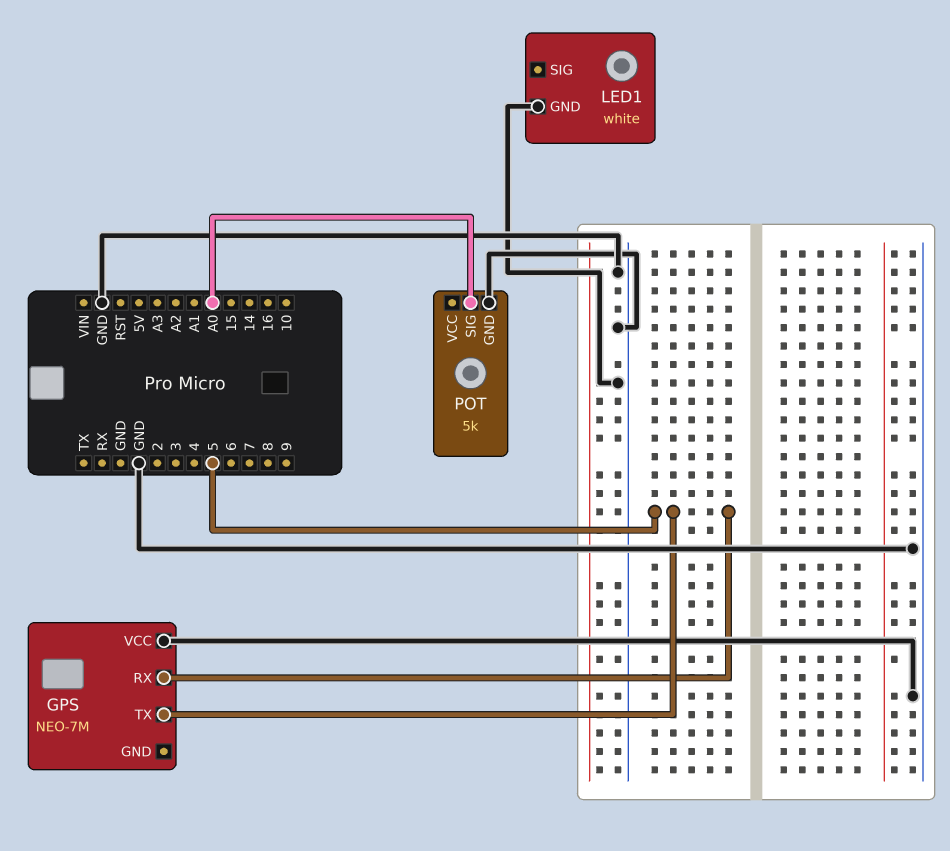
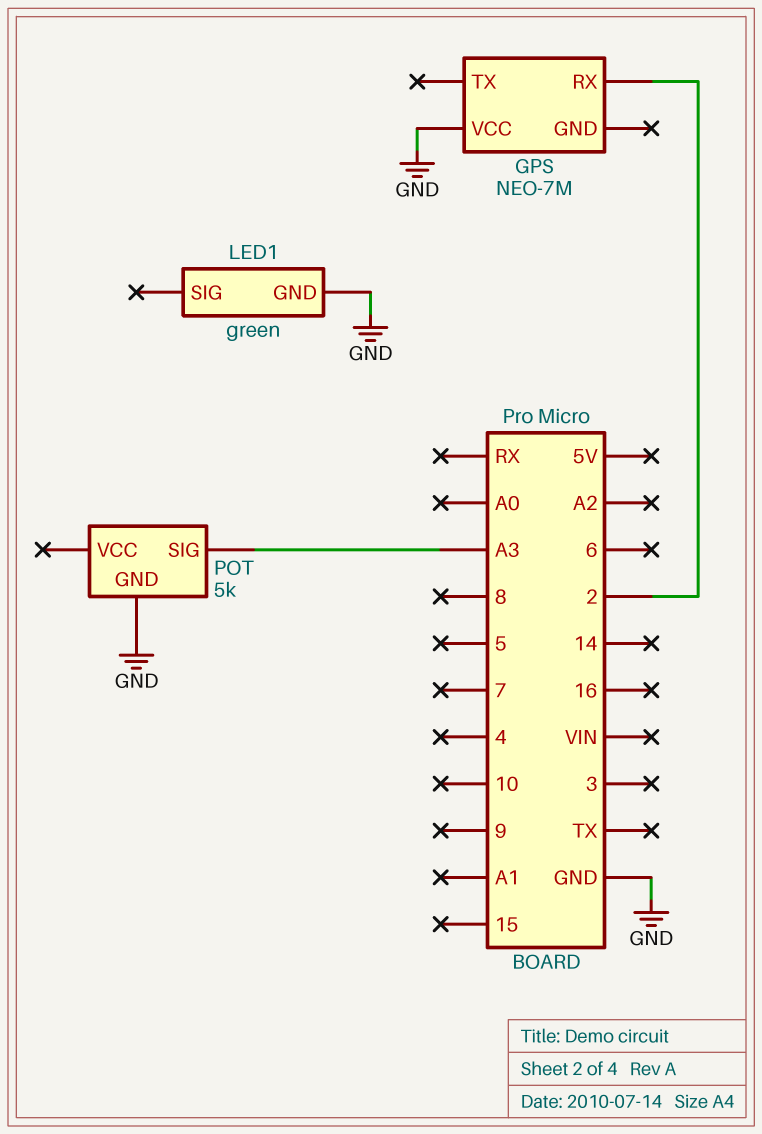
GPS pin RX: 5 -> 2
GPS pin TX: 5 -> none
LED1: white -> green
POT pin SIG: A0 -> A3

